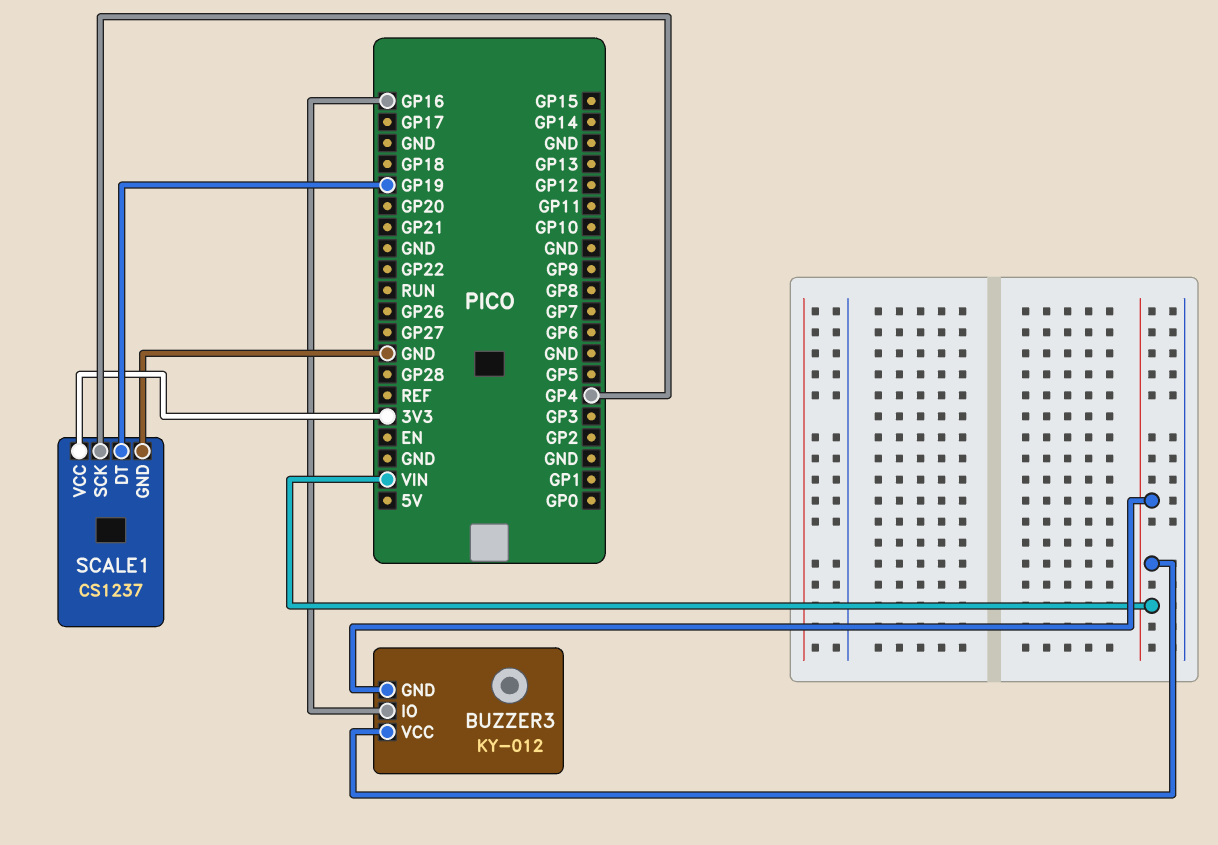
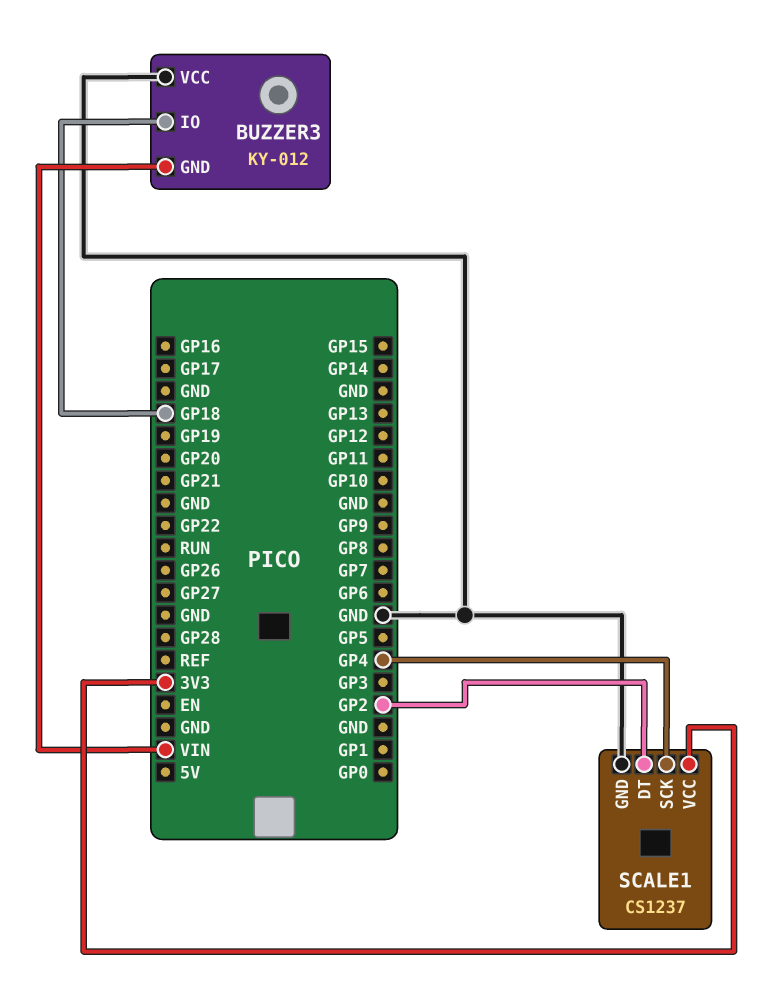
BUZZER3 pin IO: GP16 -> GP18
BUZZER3 pin VCC: VIN -> GND
SCALE1 pin DT: GP19 -> GP2

